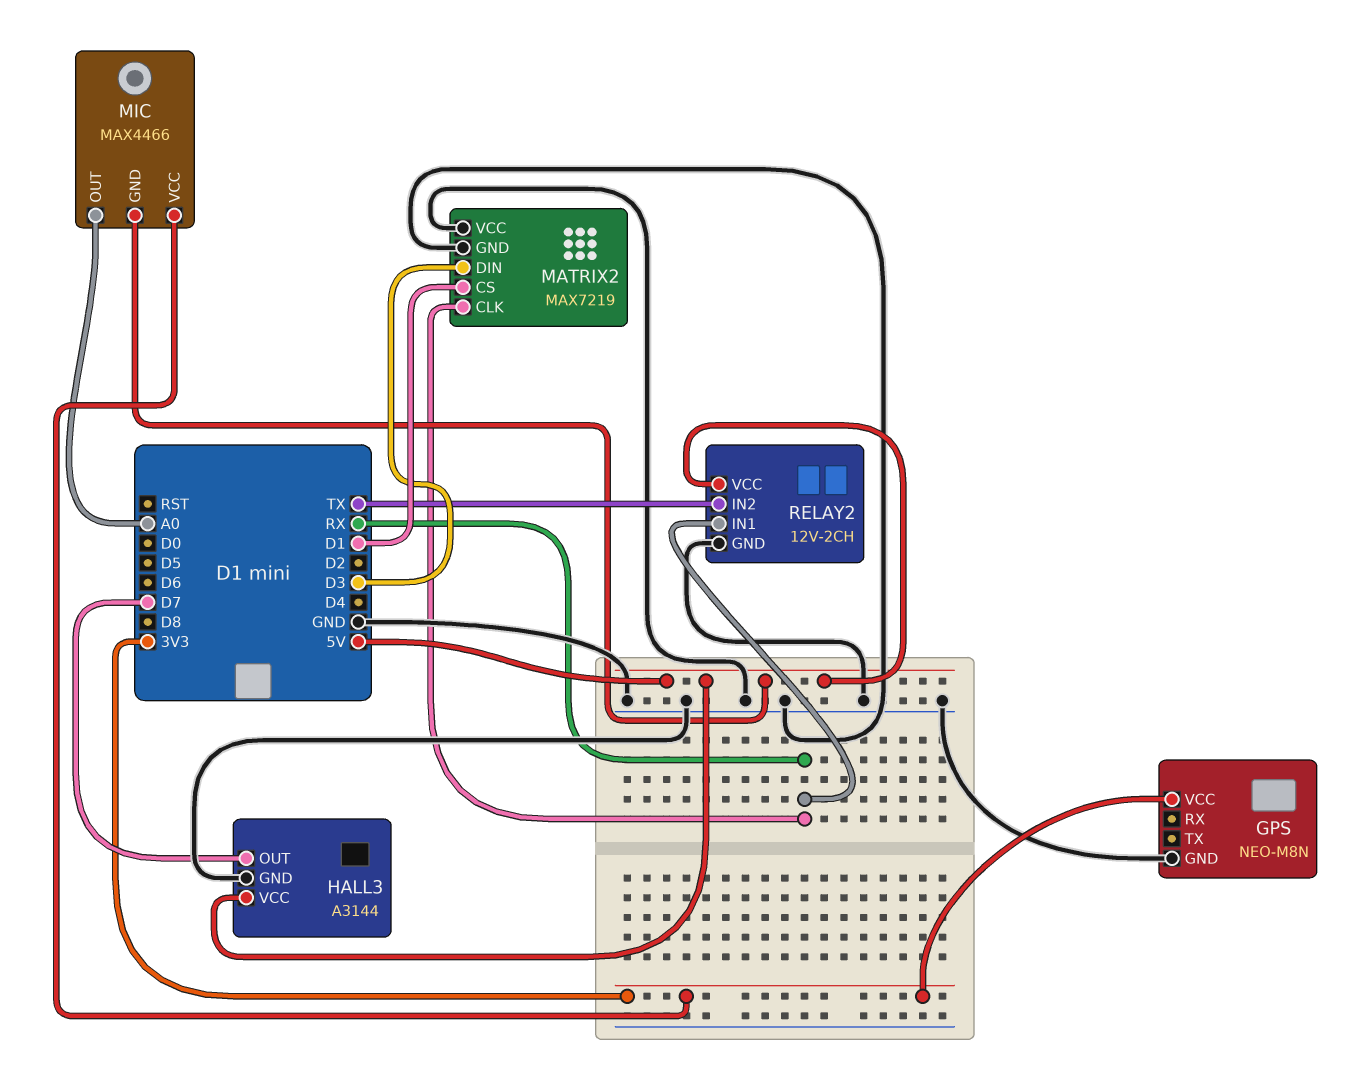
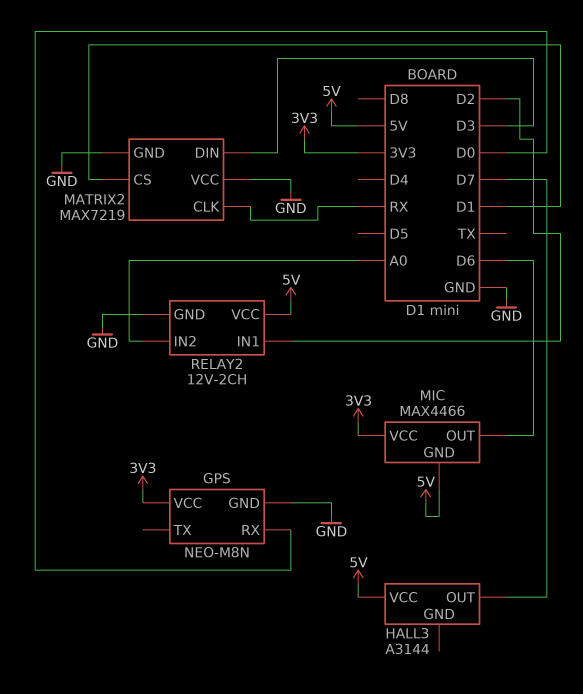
GPS pin RX: none -> D0
HALL3 pin GND: GND -> none
MIC pin OUT: A0 -> D6
RELAY2 pin IN1: RX -> D2
RELAY2 pin IN2: TX -> A0

